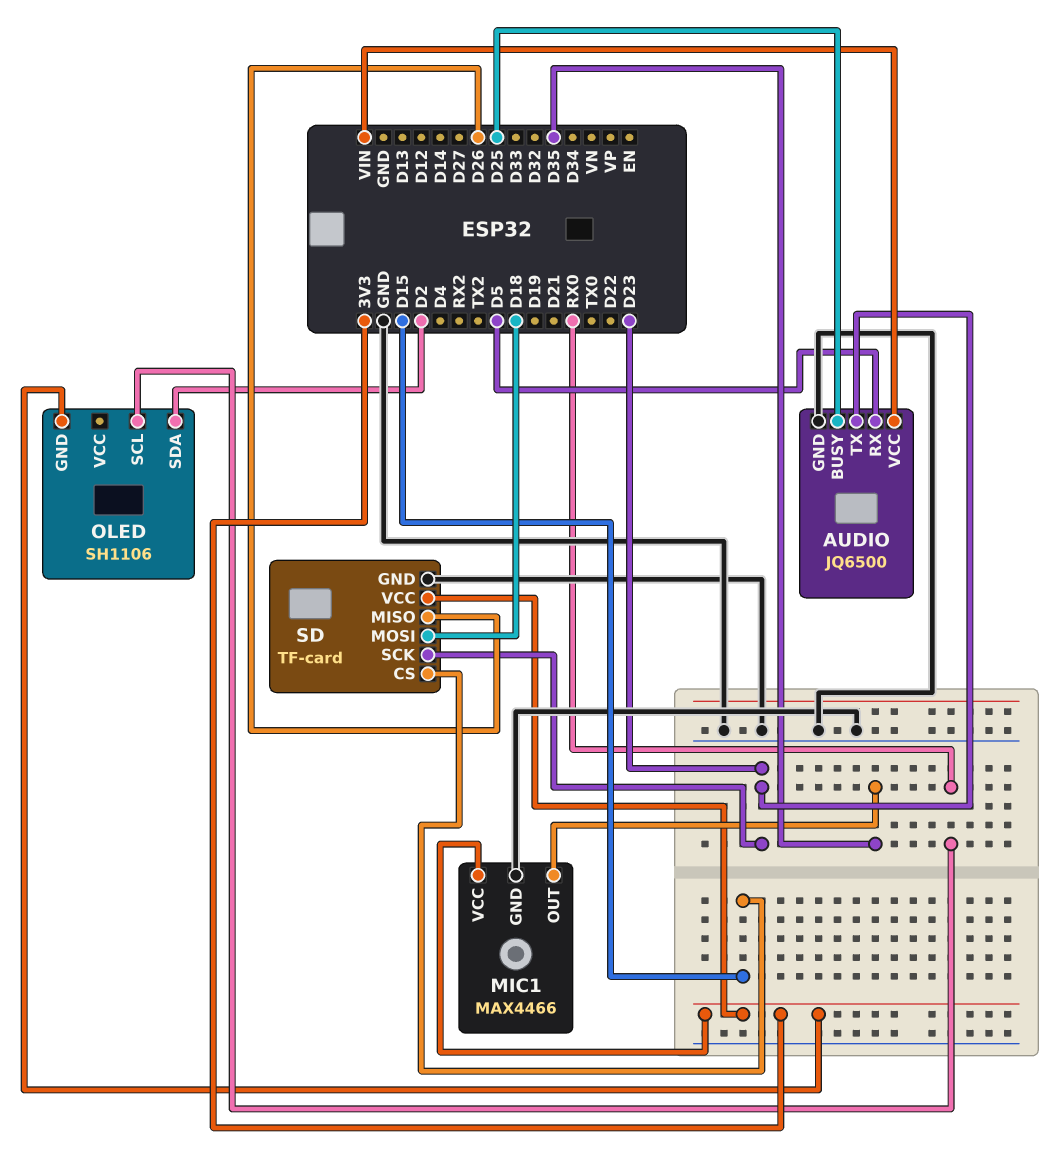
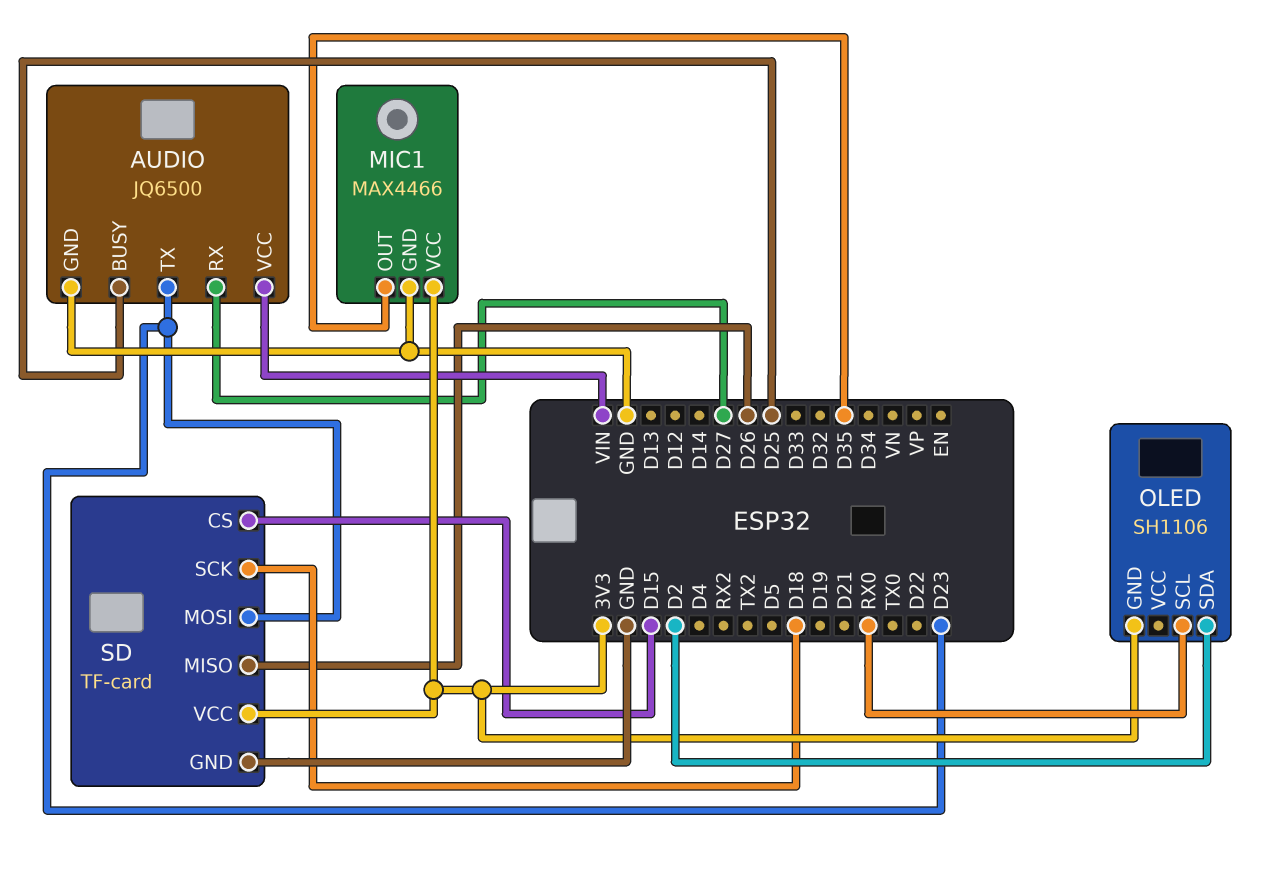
AUDIO pin RX: D5 -> D27
SD pin MOSI: D18 -> D23
SD pin SCK: D23 -> D18

